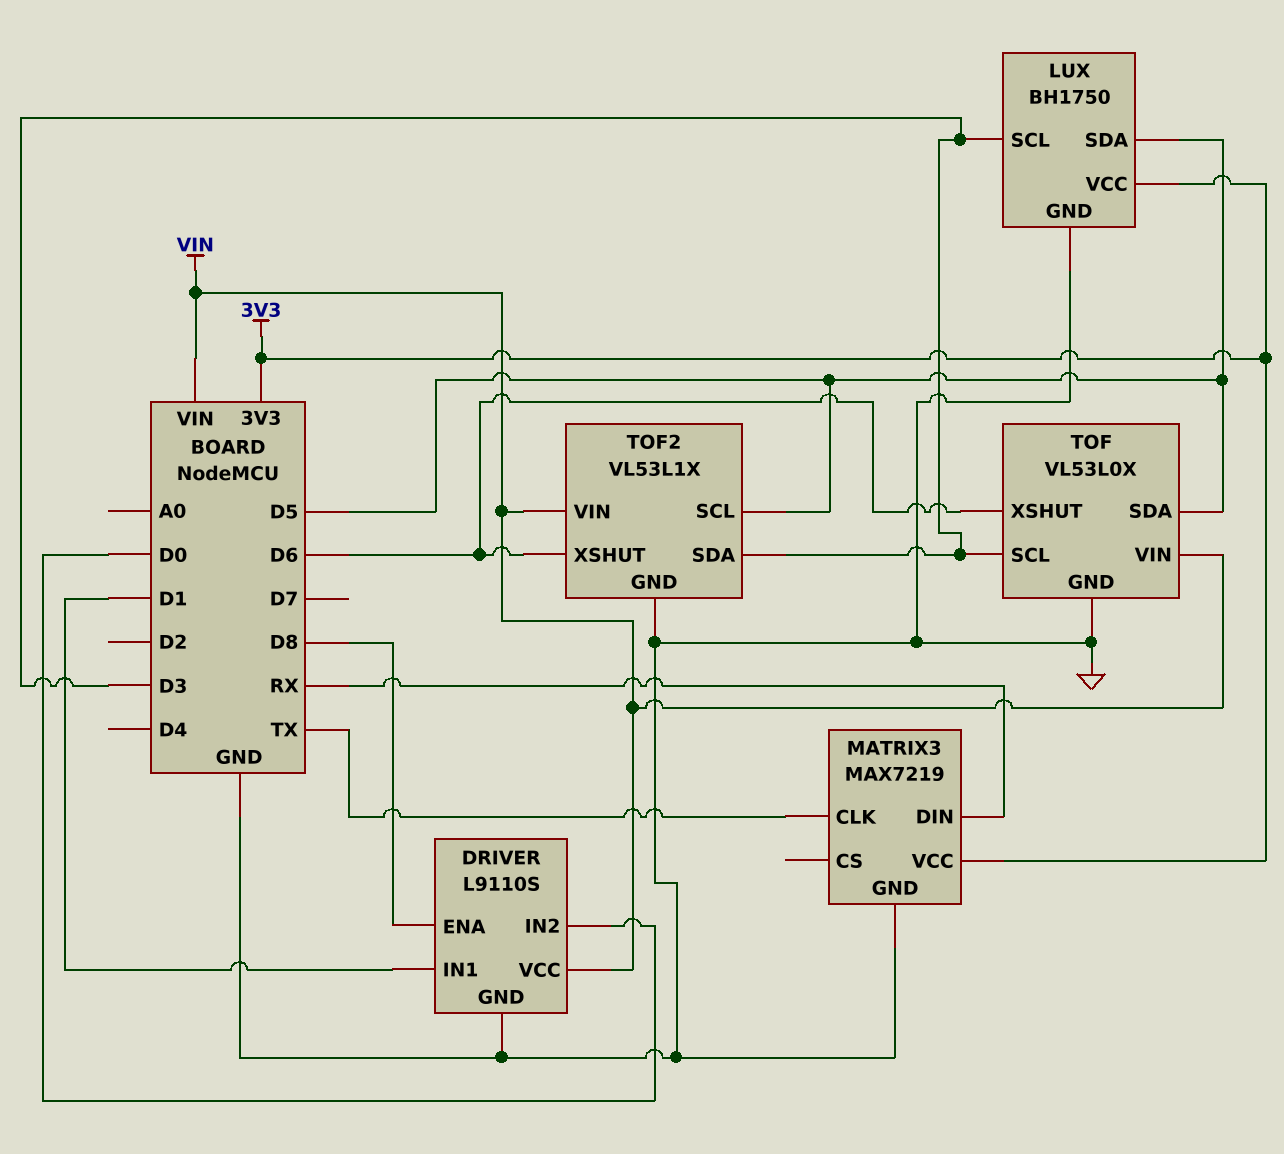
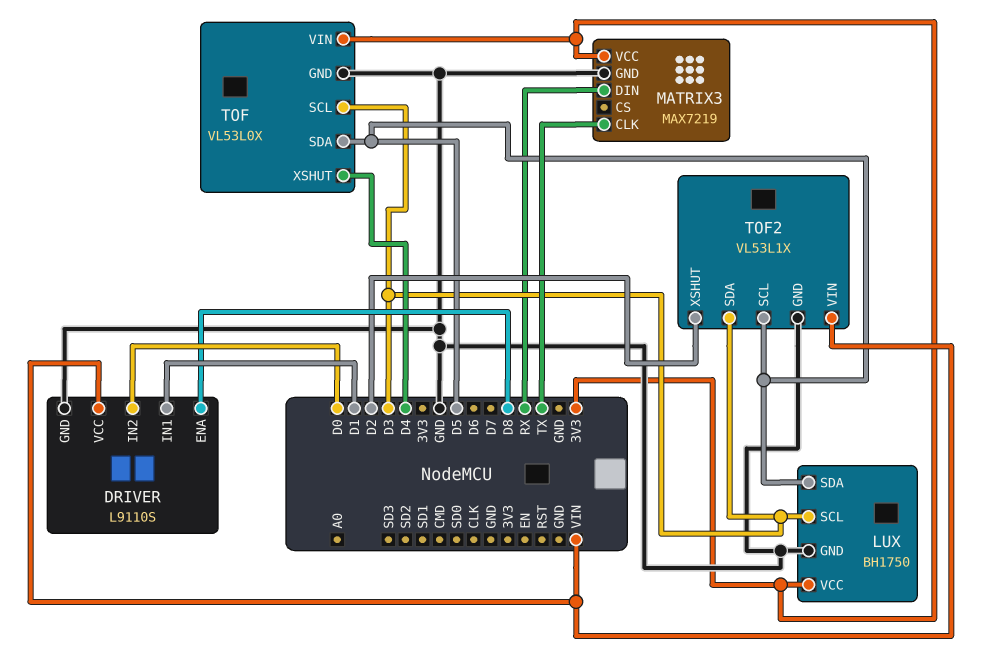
TOF pin VIN: VIN -> 3V3
TOF pin XSHUT: D6 -> D4
TOF2 pin XSHUT: D6 -> D2

